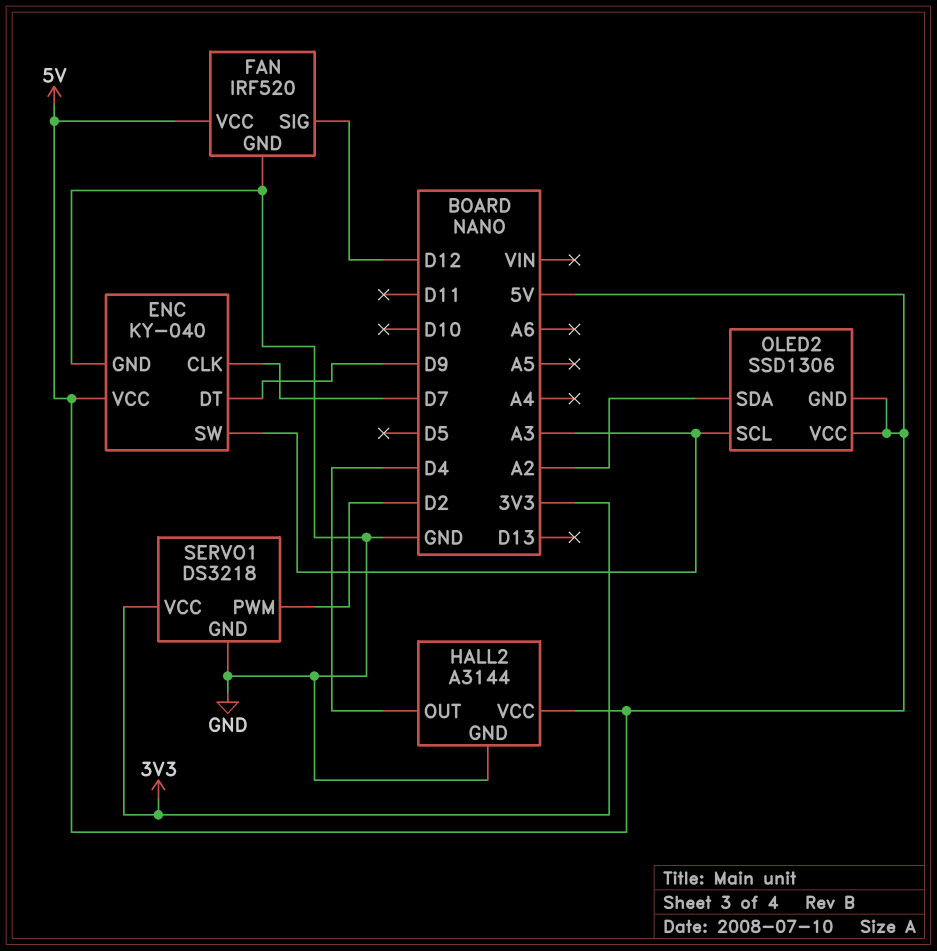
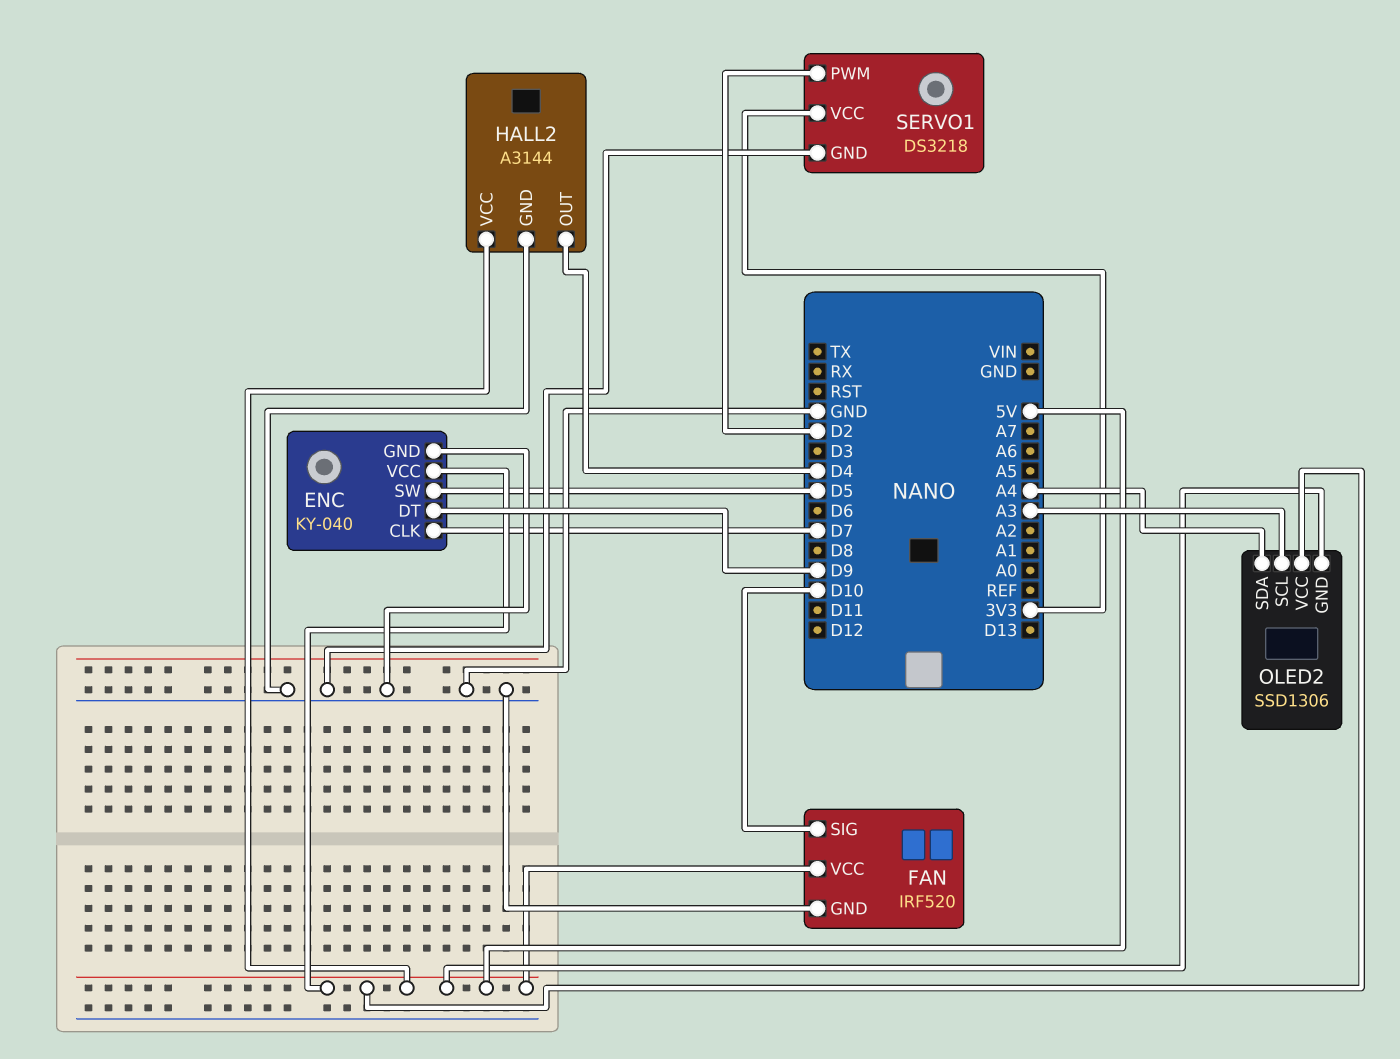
ENC pin SW: A3 -> D5
FAN pin SIG: D12 -> D10
OLED2 pin SDA: A2 -> A4

